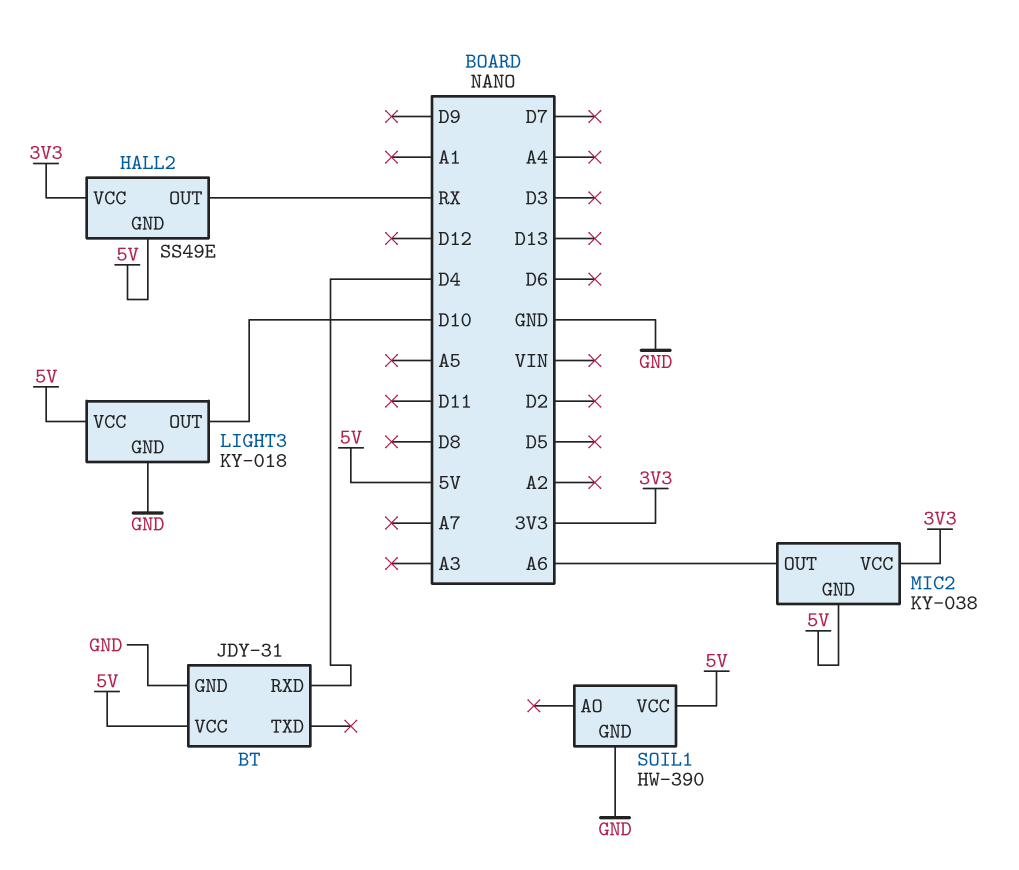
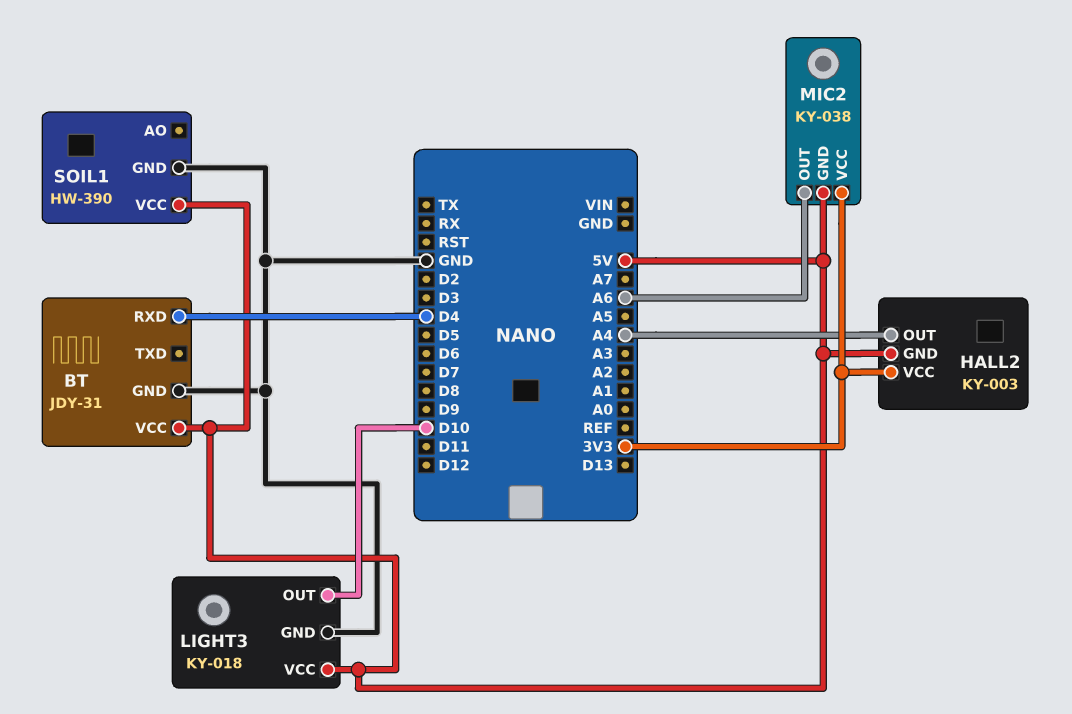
HALL2: SS49E -> KY-003
HALL2 pin OUT: RX -> A4

